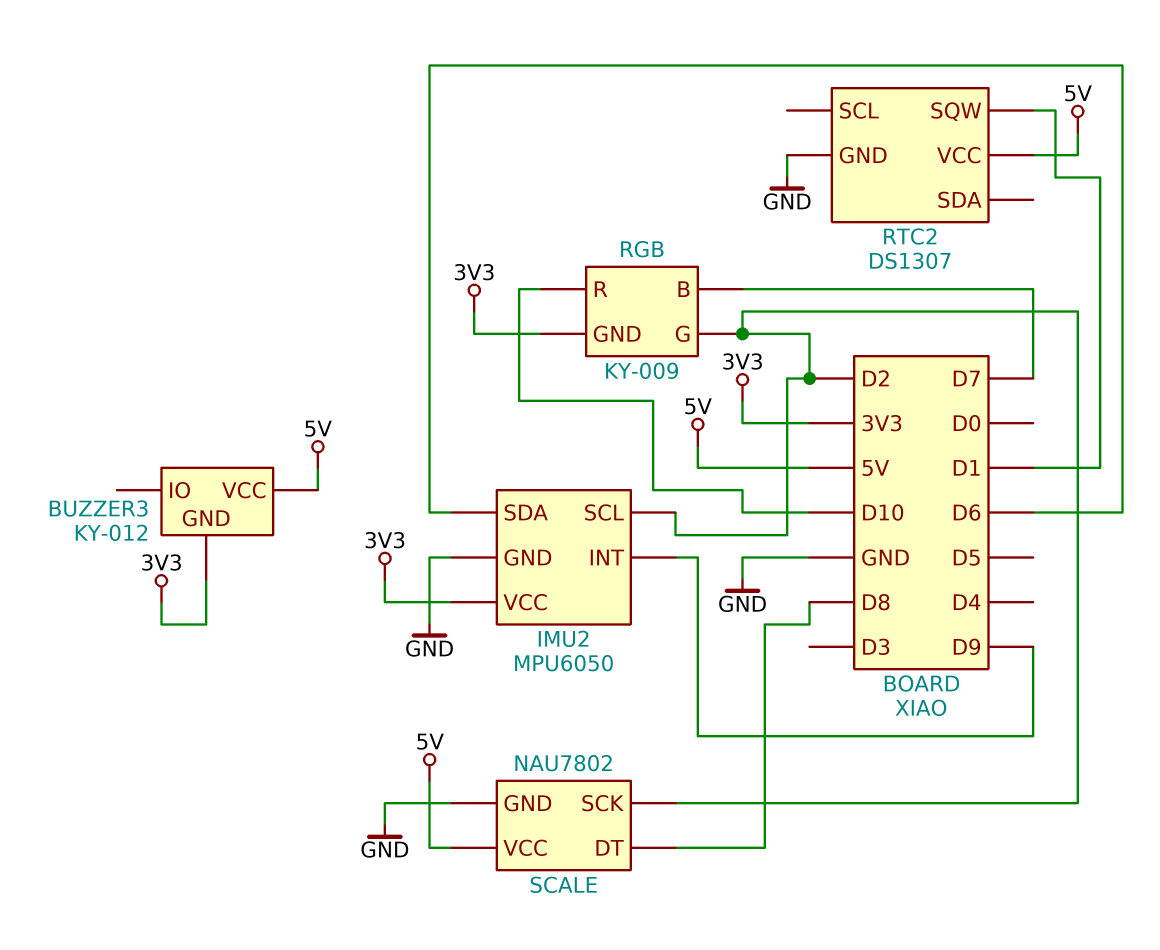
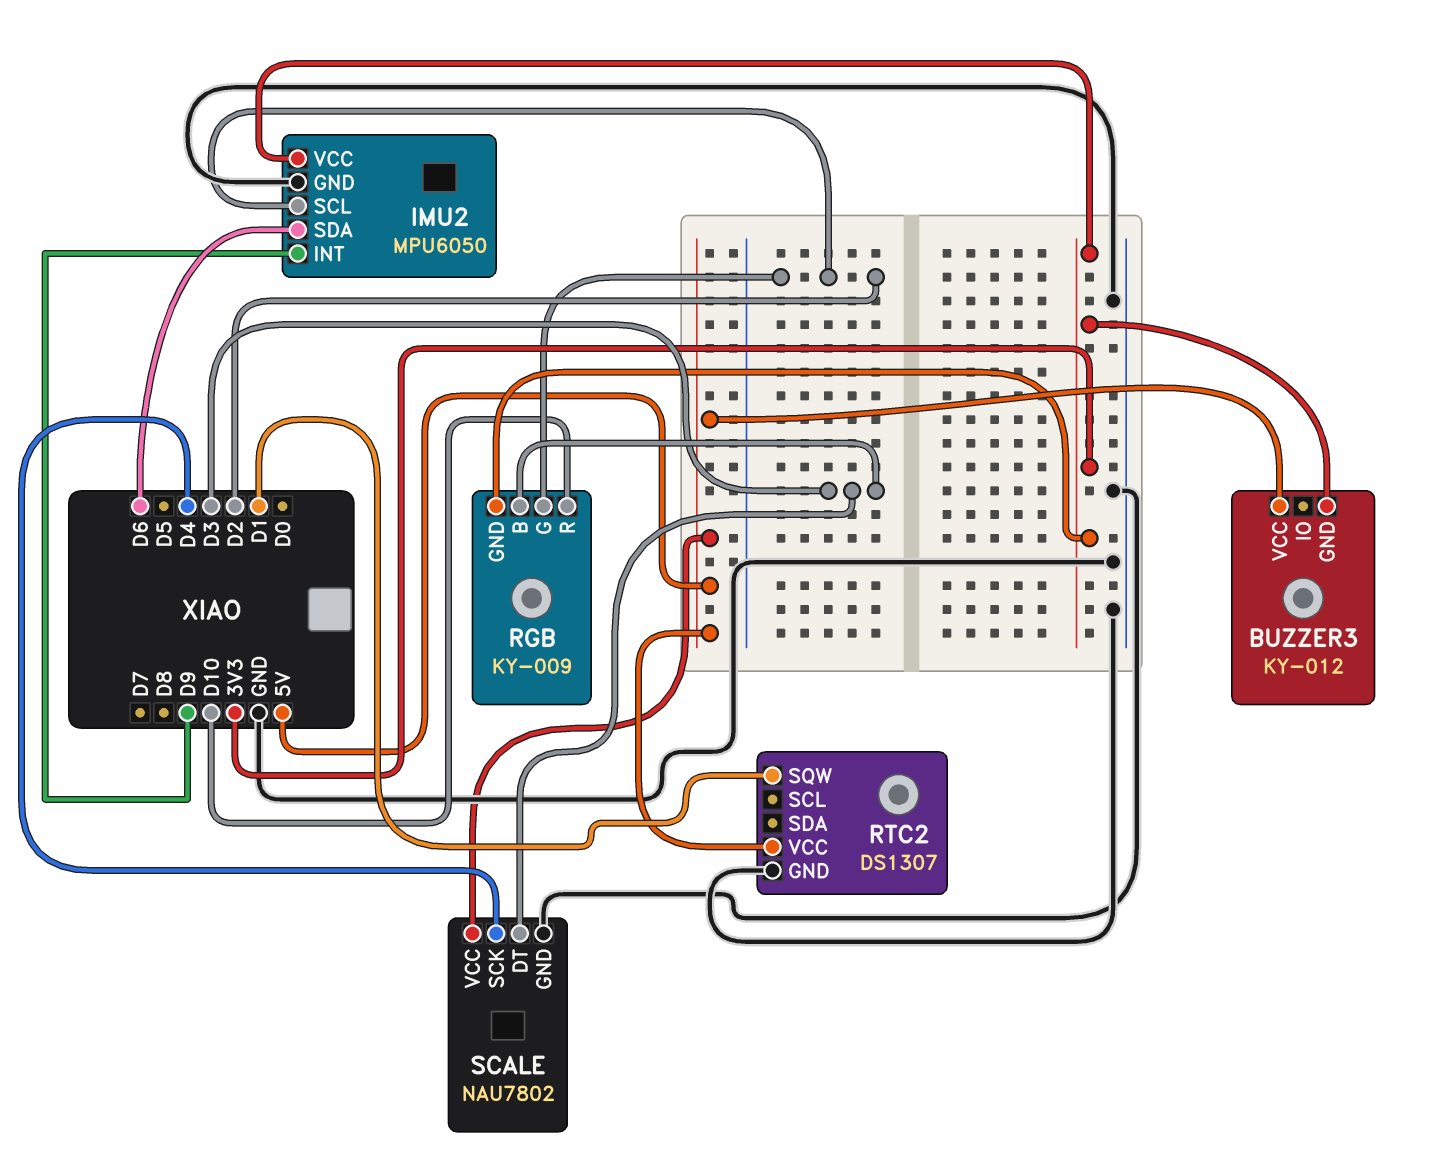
RGB pin B: D7 -> D3
SCALE pin DT: D8 -> D3
SCALE pin SCK: D2 -> D4

